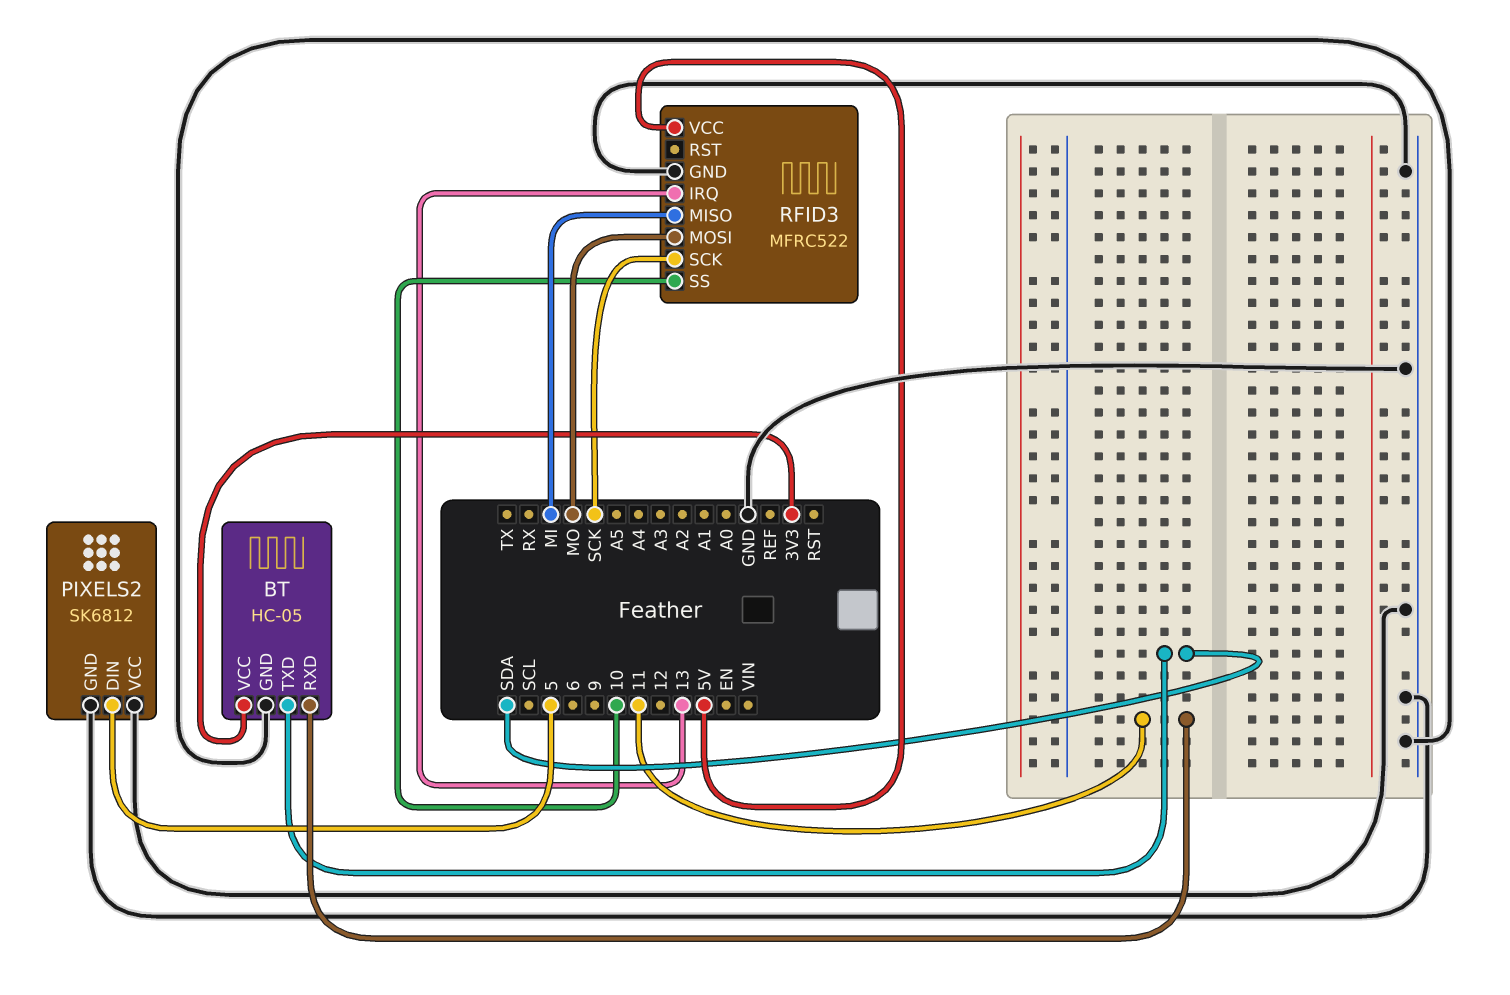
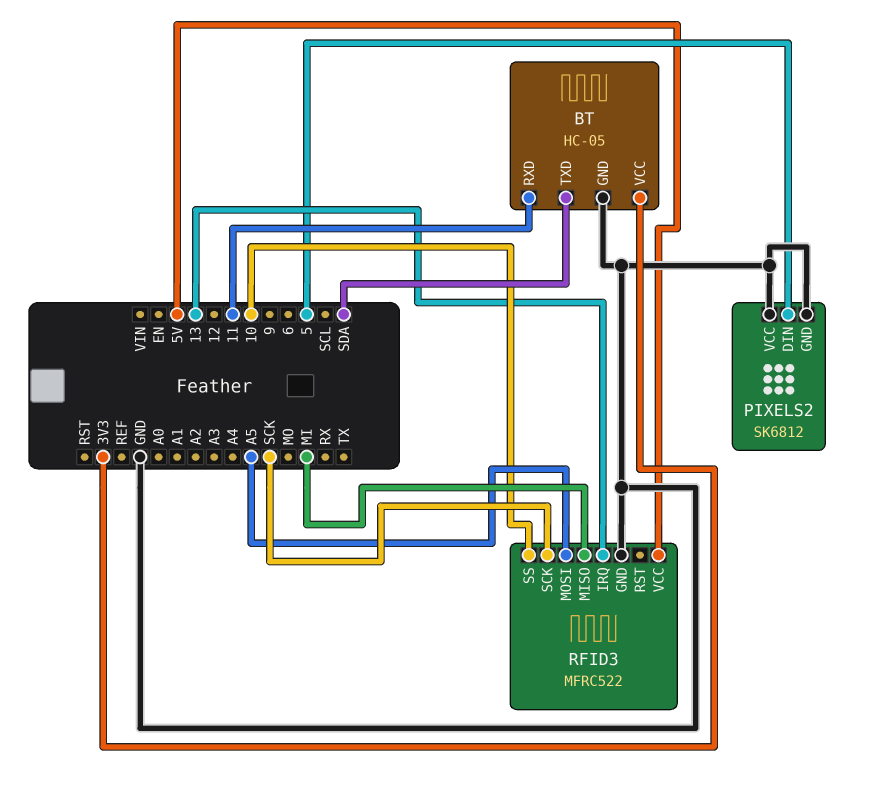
RFID3 pin MOSI: MO -> A5

